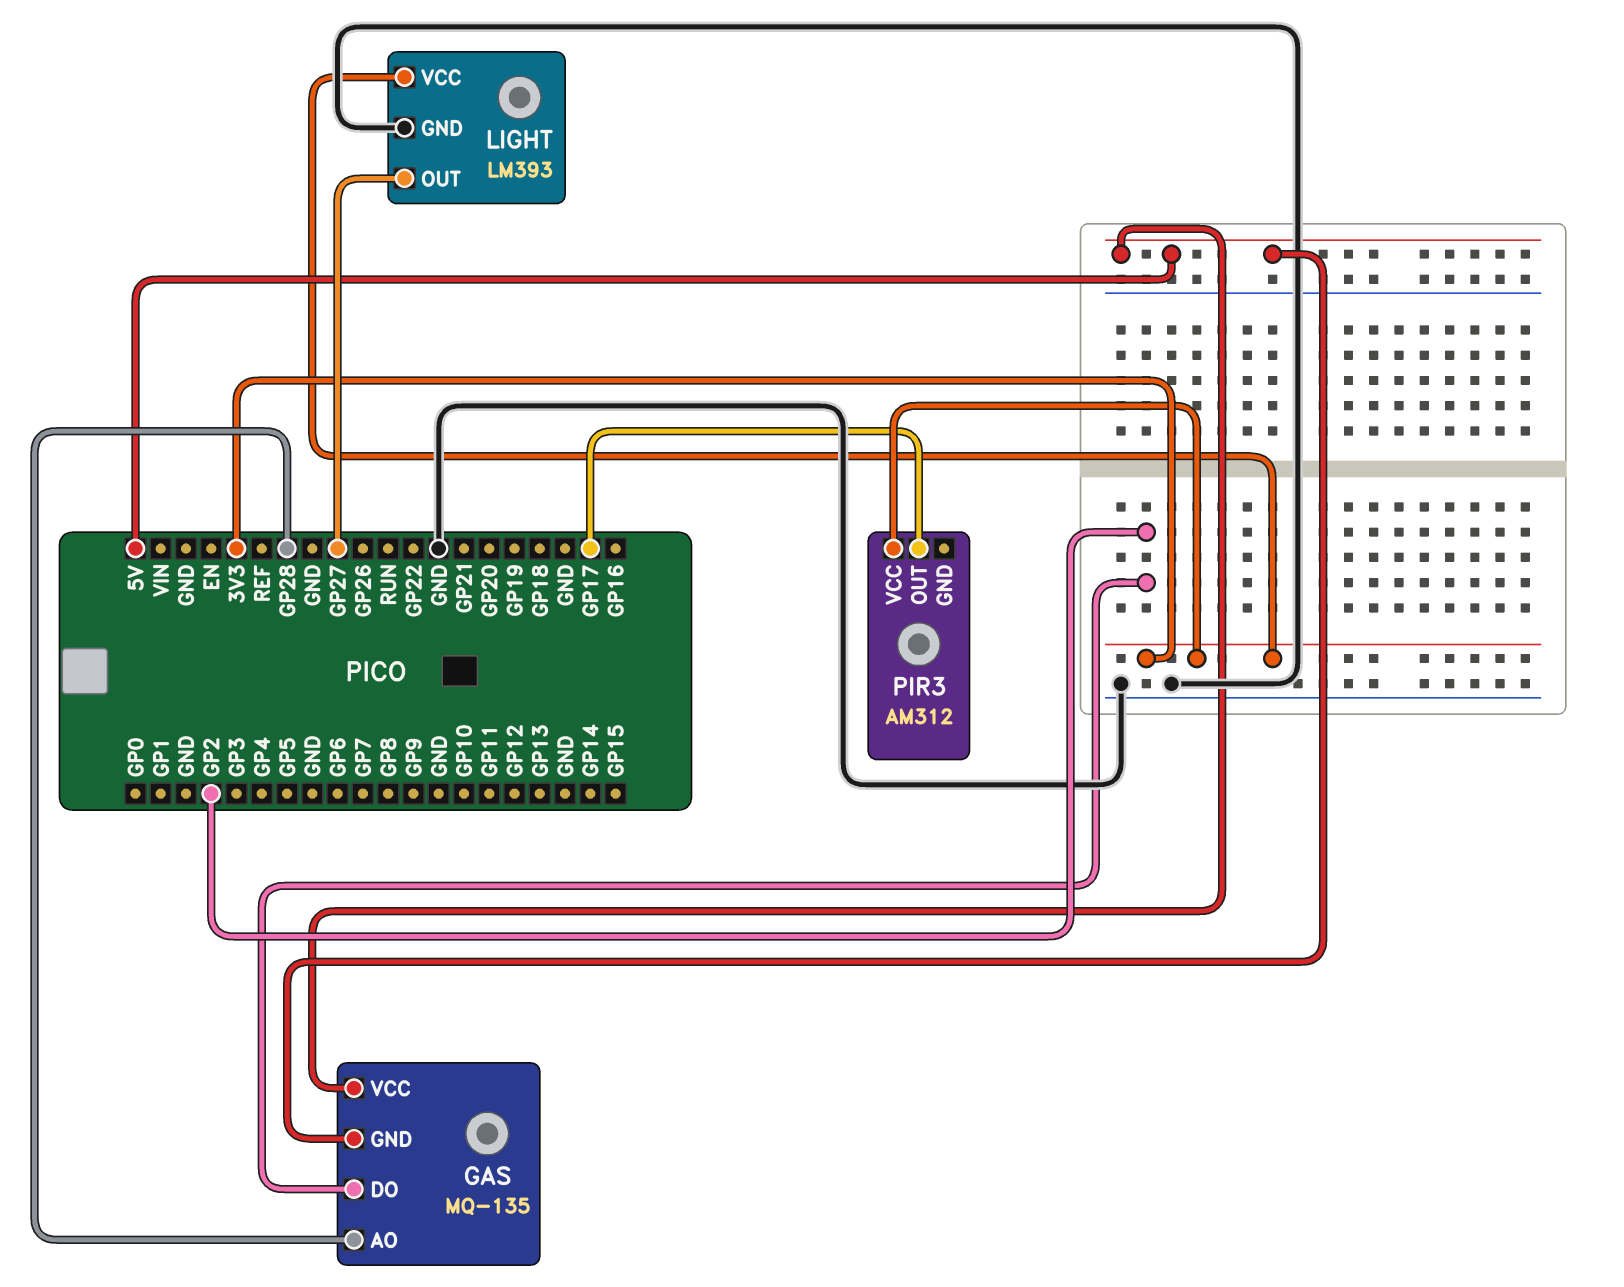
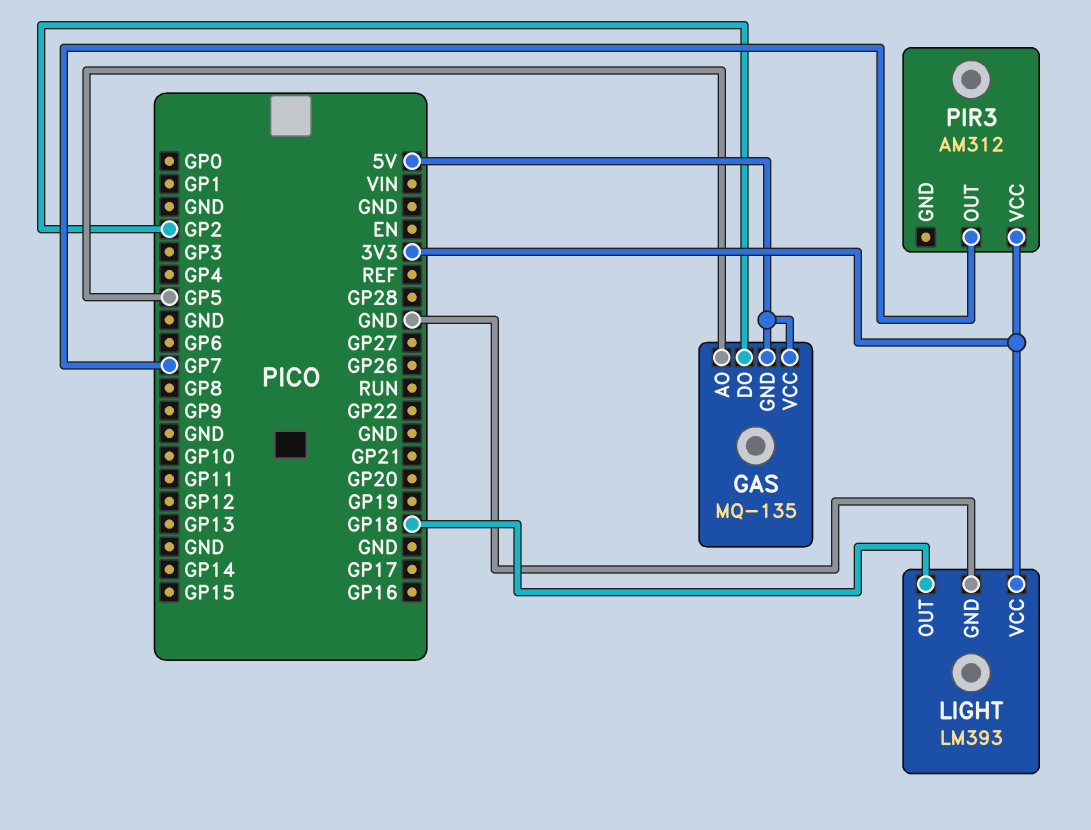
GAS pin AO: GP28 -> GP5
LIGHT pin OUT: GP27 -> GP18
PIR3 pin OUT: GP17 -> GP7

